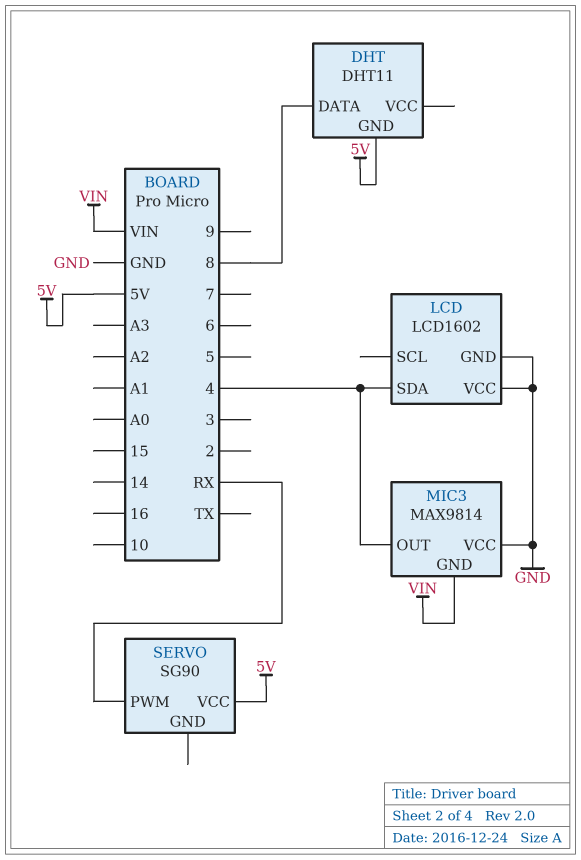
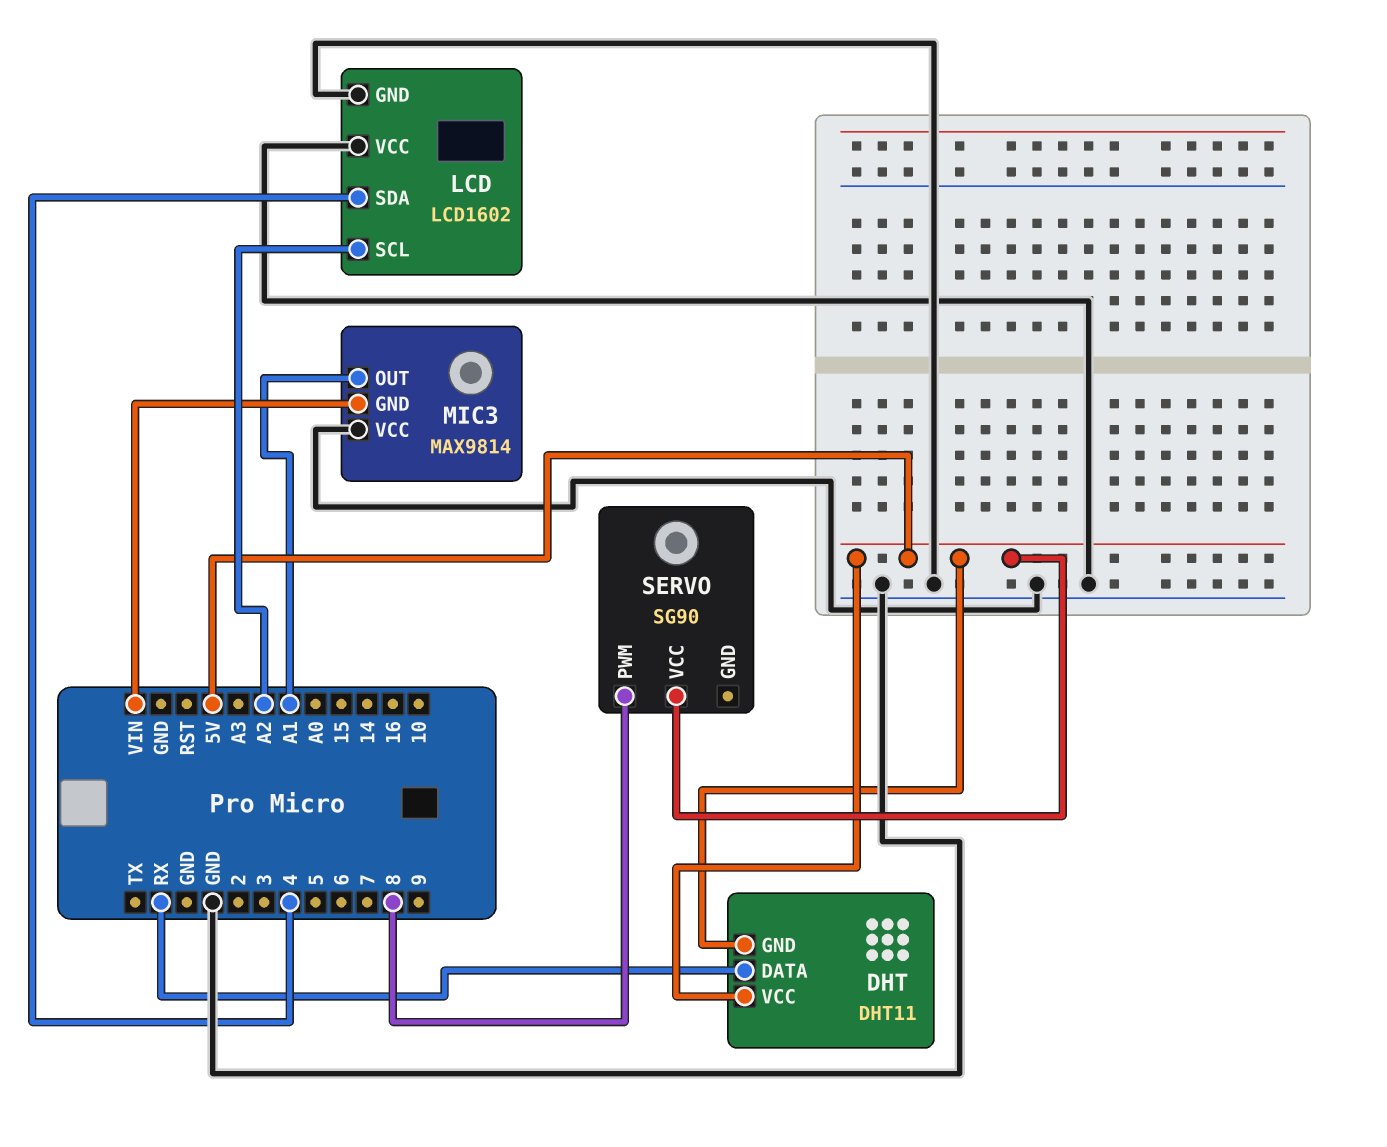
DHT pin DATA: 8 -> RX
DHT pin VCC: none -> 5V
LCD pin SCL: none -> A2
MIC3 pin OUT: 4 -> A1
SERVO pin PWM: RX -> 8

